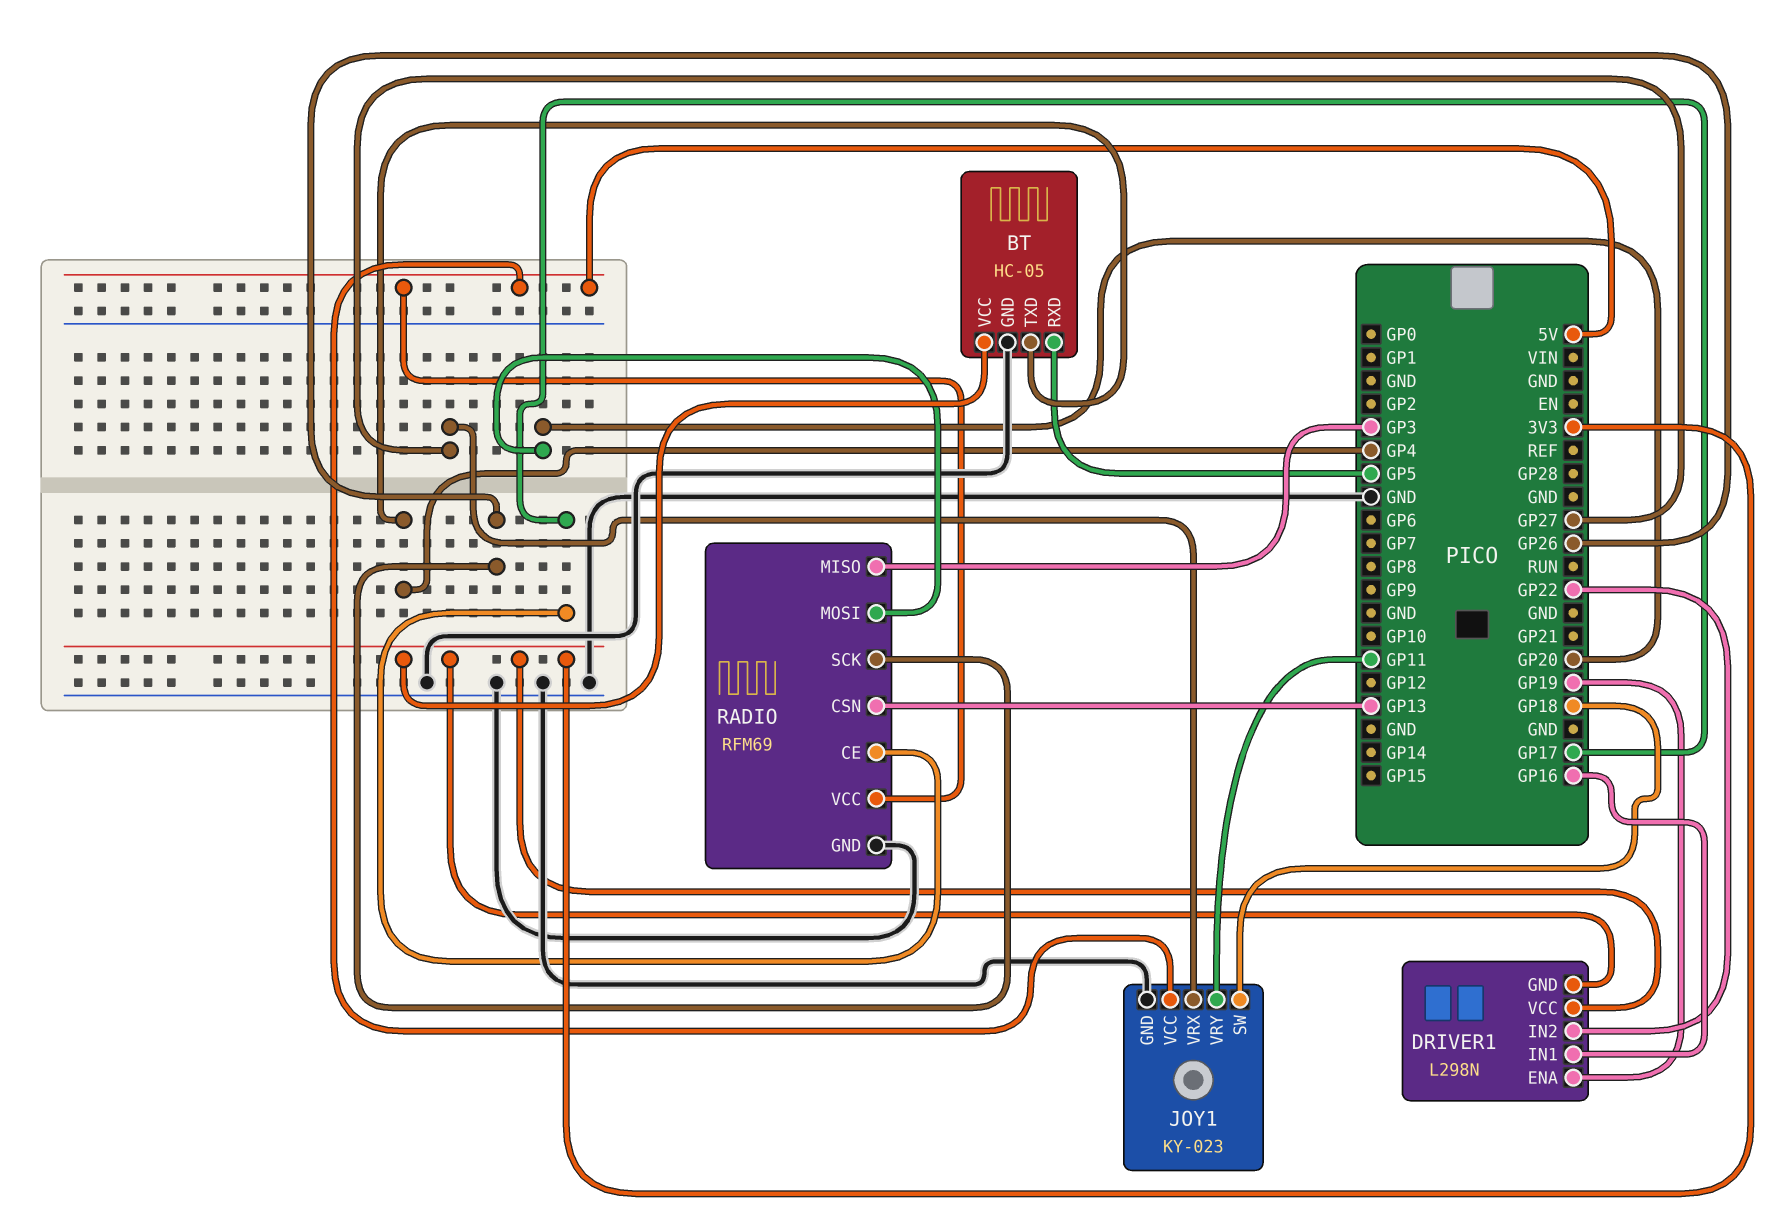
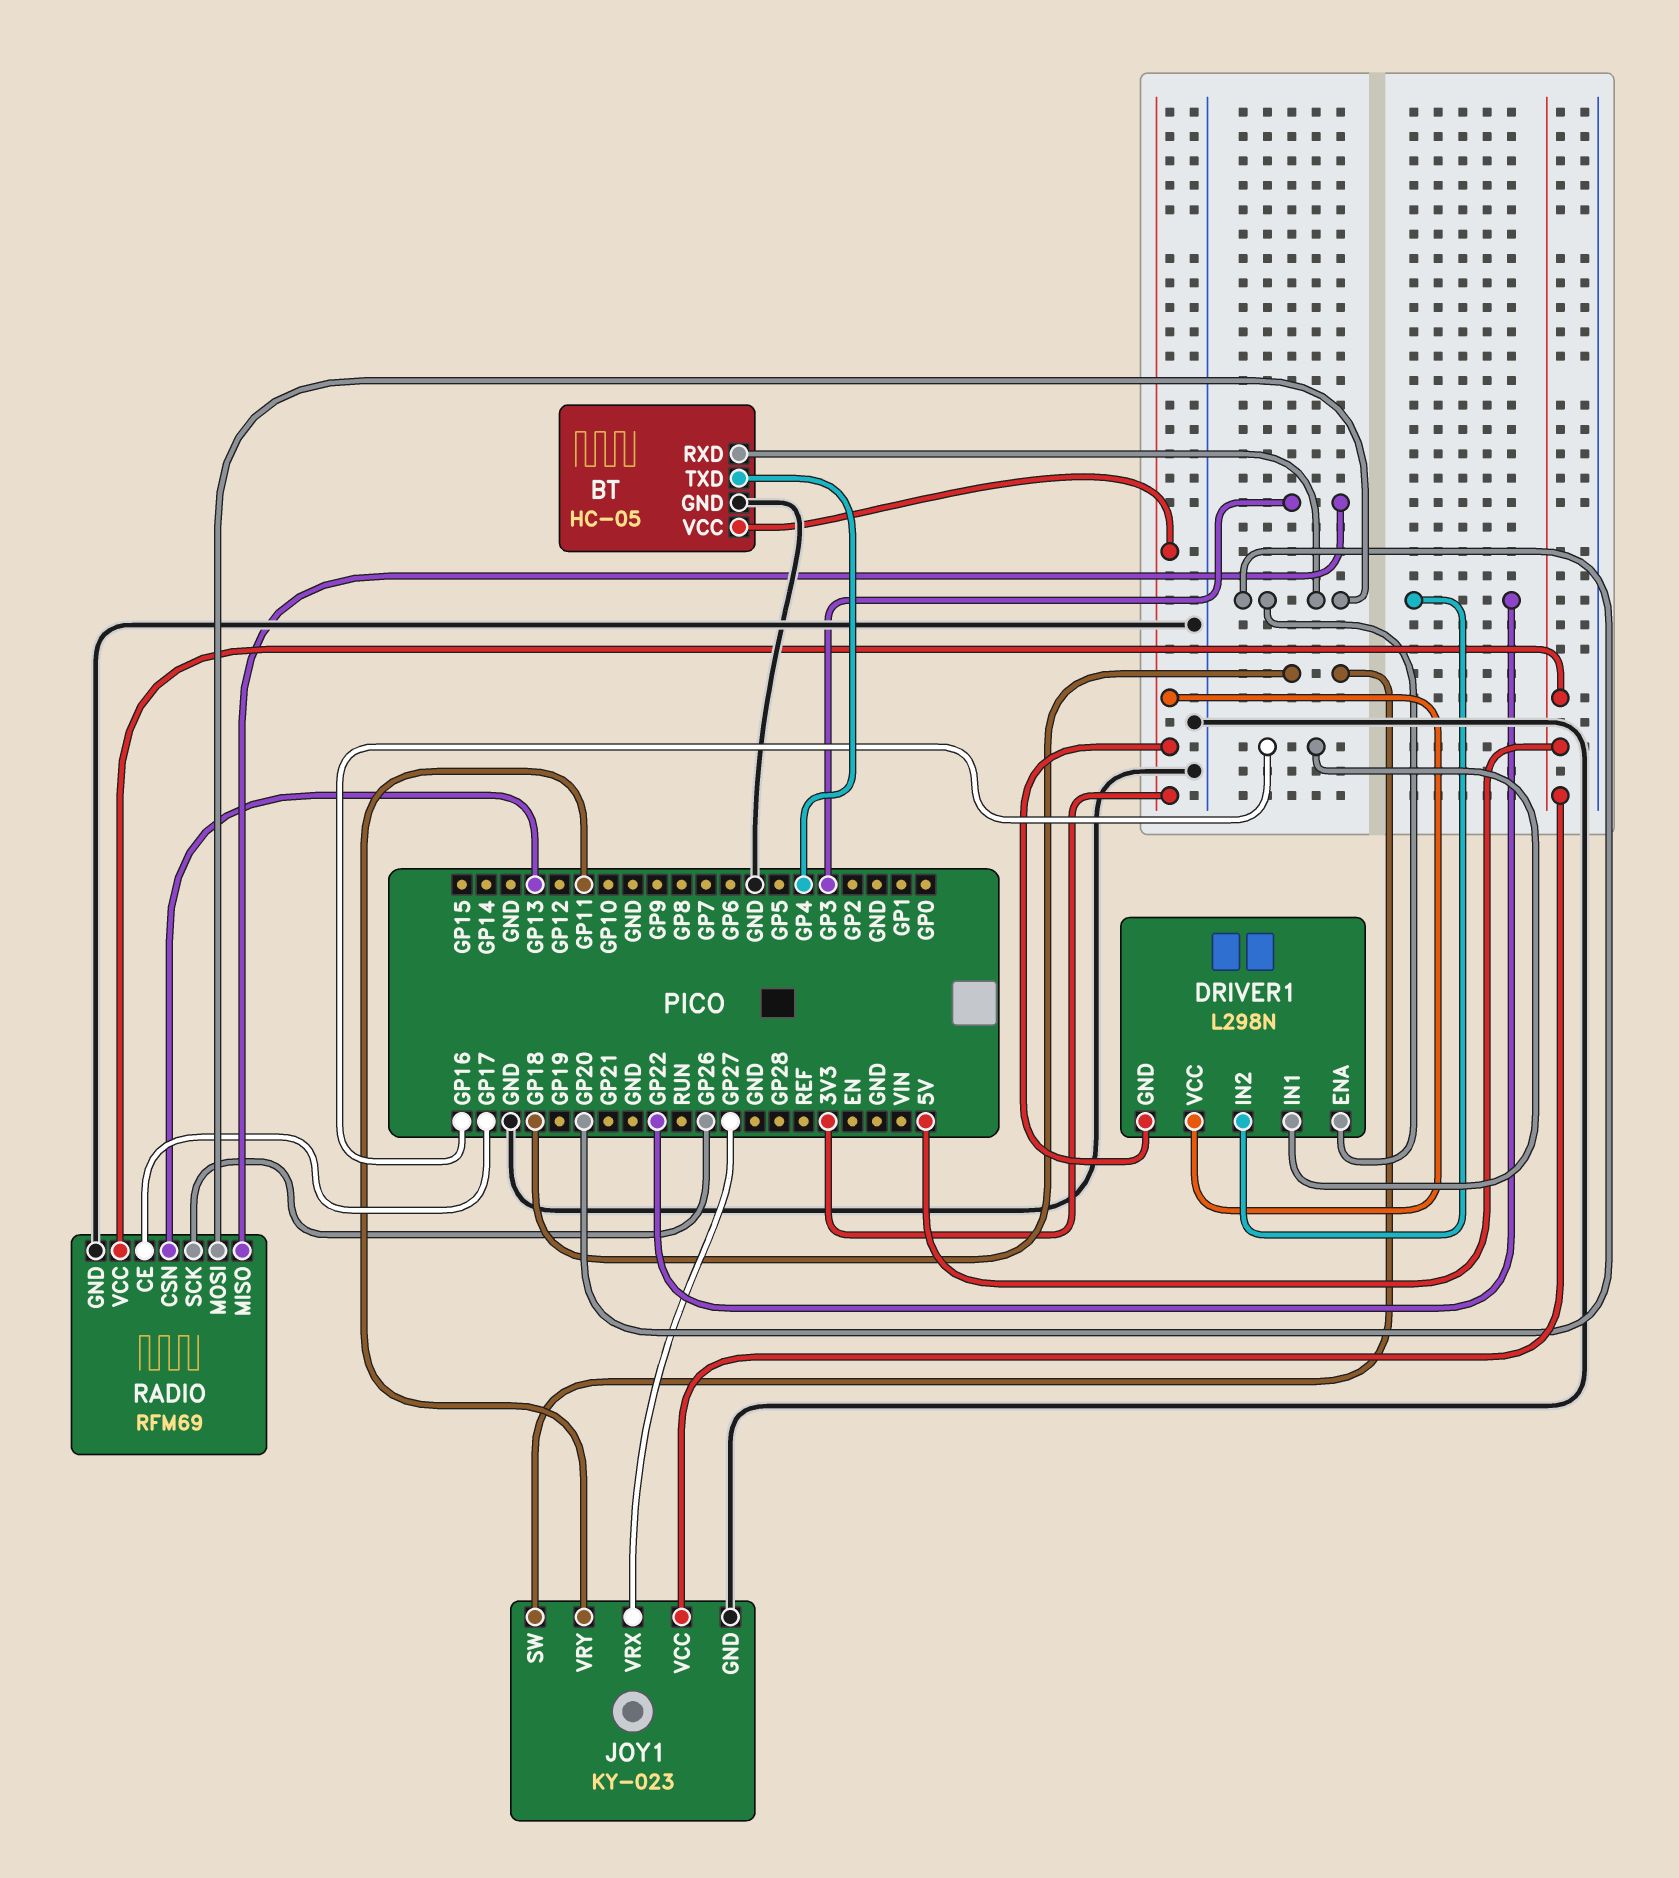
BT pin RXD: GP5 -> GP20
DRIVER1 pin ENA: GP19 -> GP20

